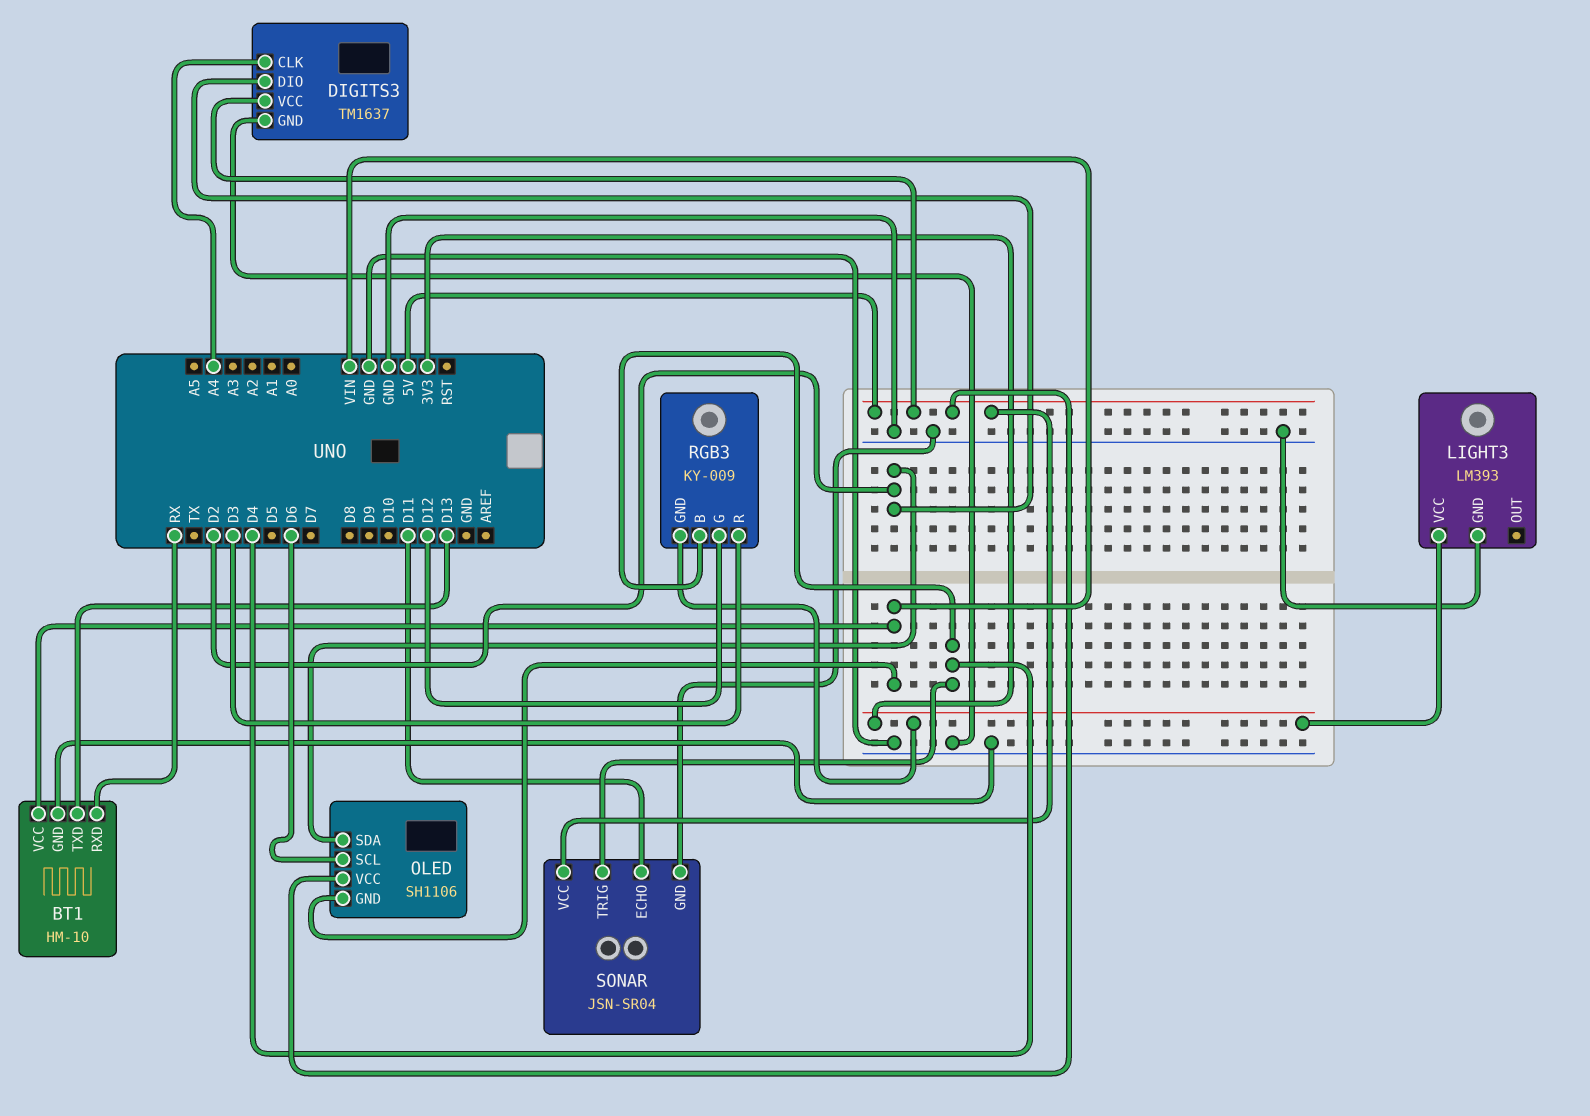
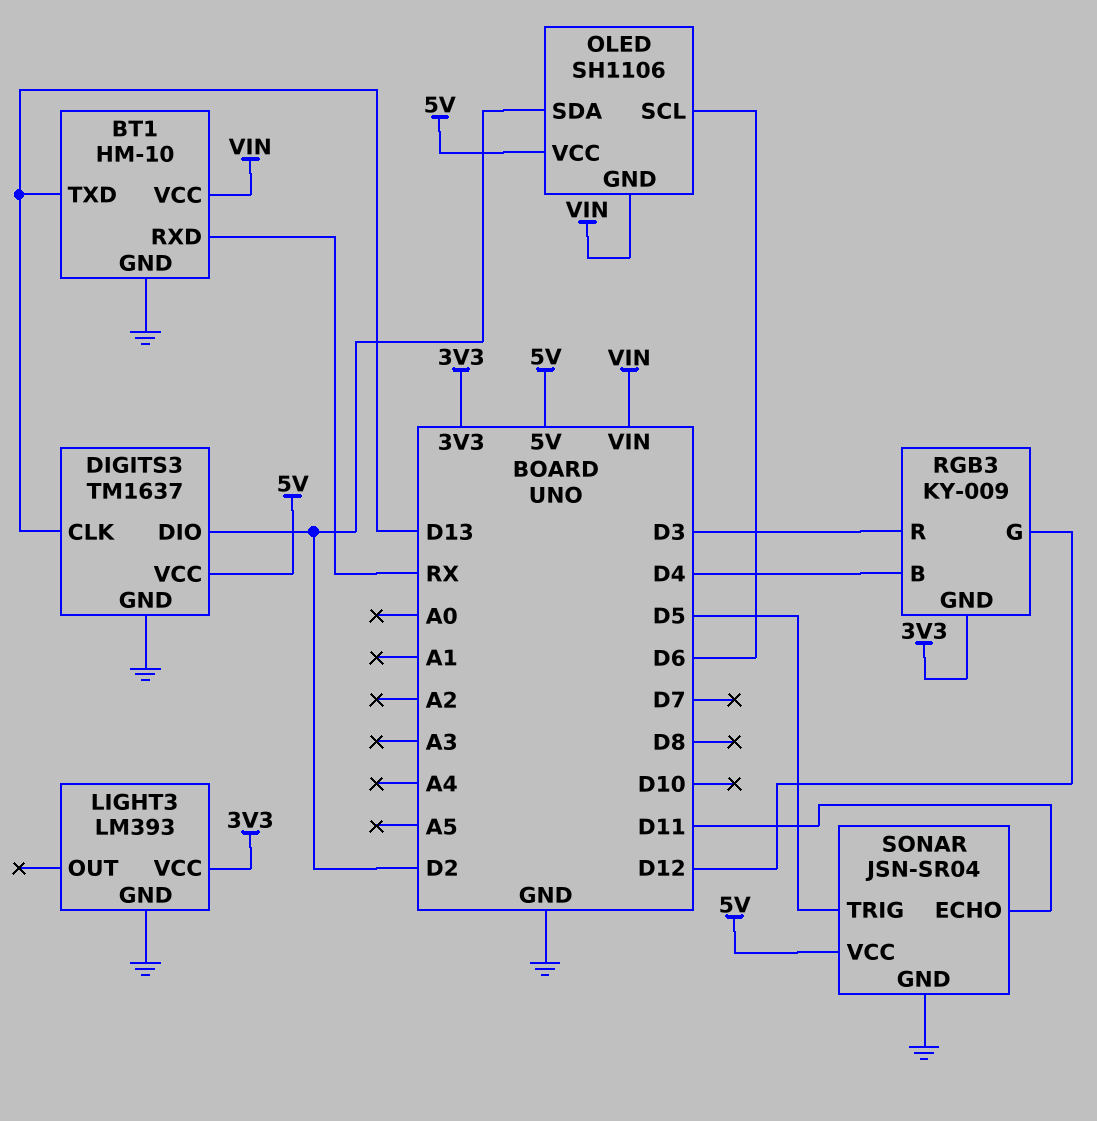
DIGITS3 pin CLK: A4 -> D13
SONAR pin TRIG: D4 -> D5

